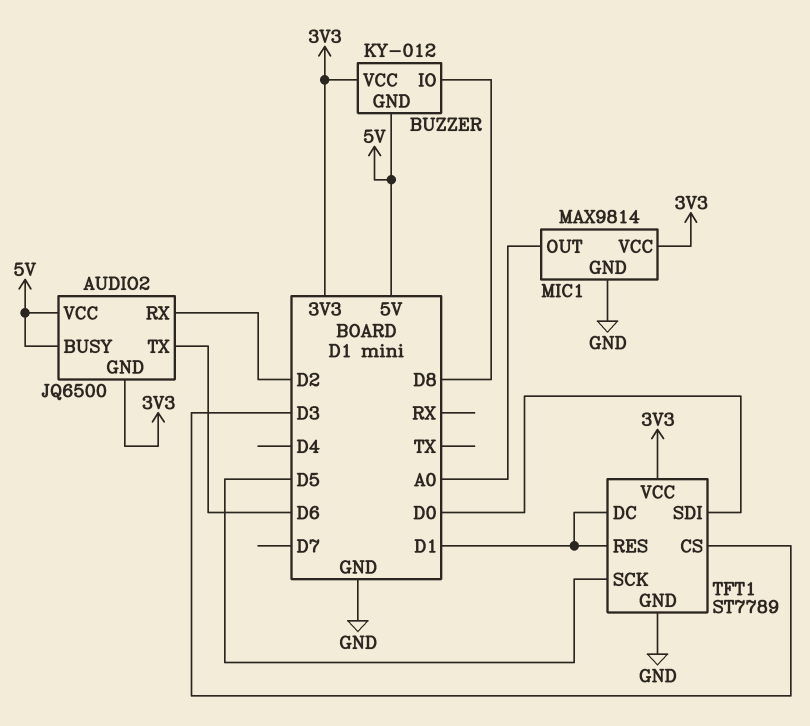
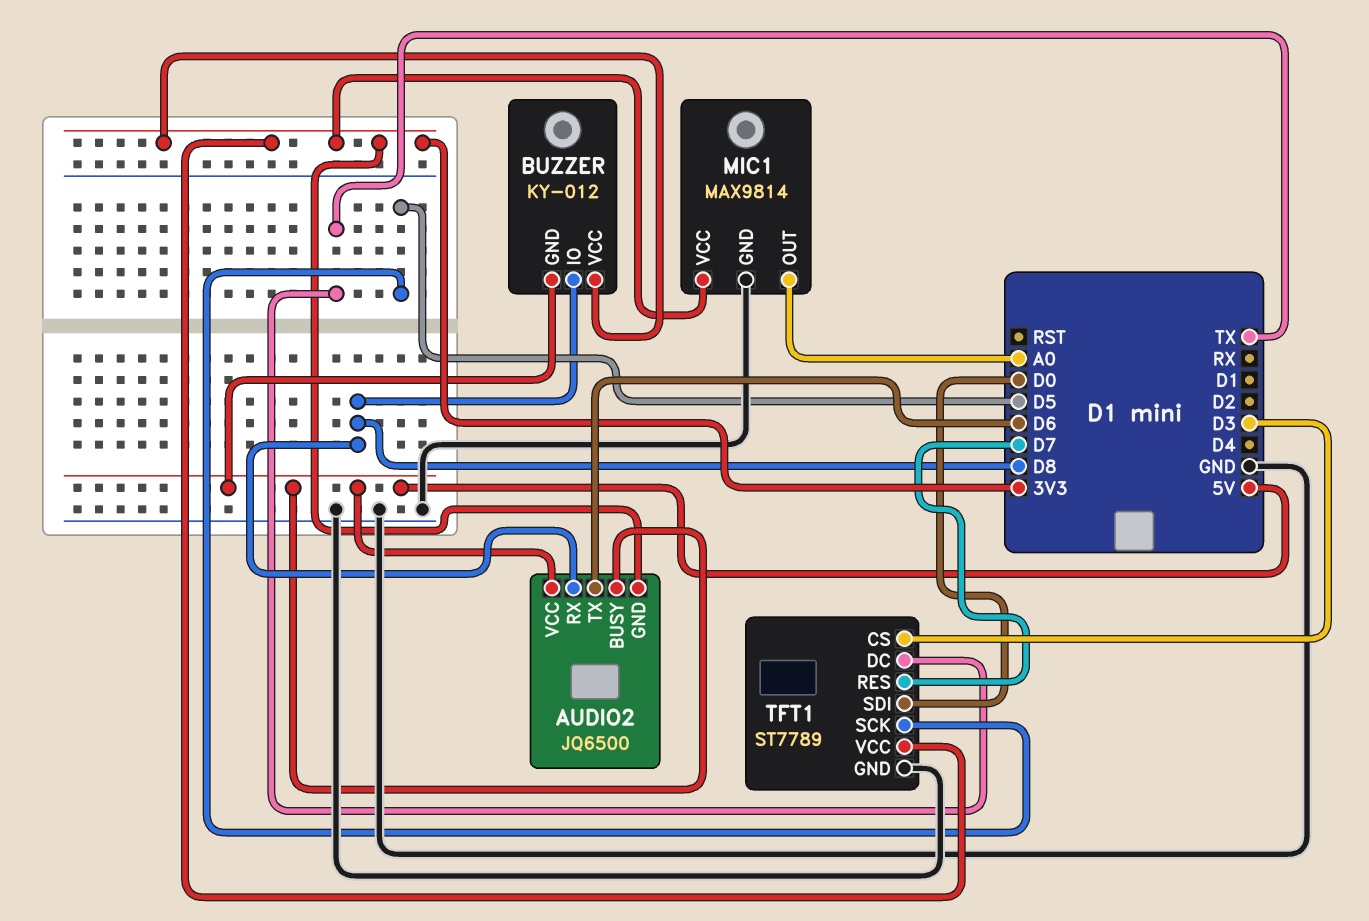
AUDIO2 pin RX: D2 -> D8
TFT1 pin DC: D1 -> TX
TFT1 pin RES: D1 -> D7

